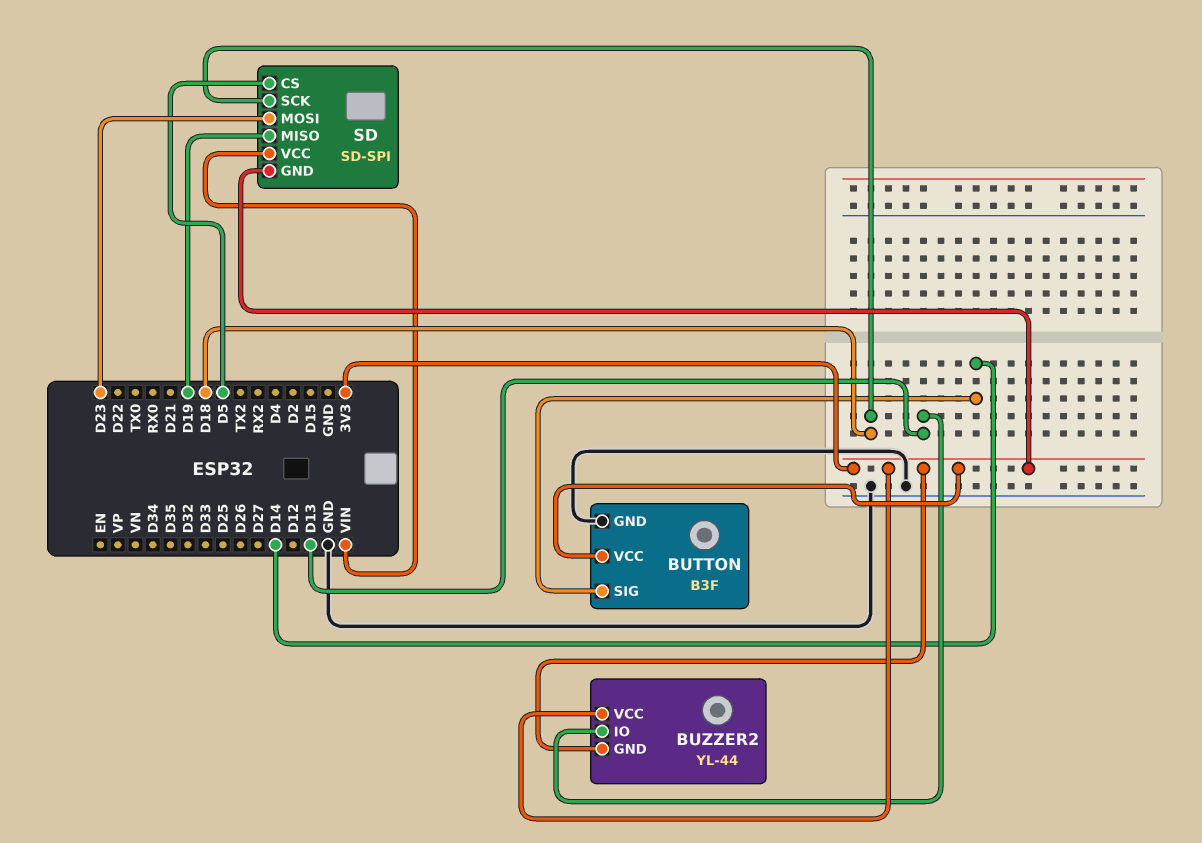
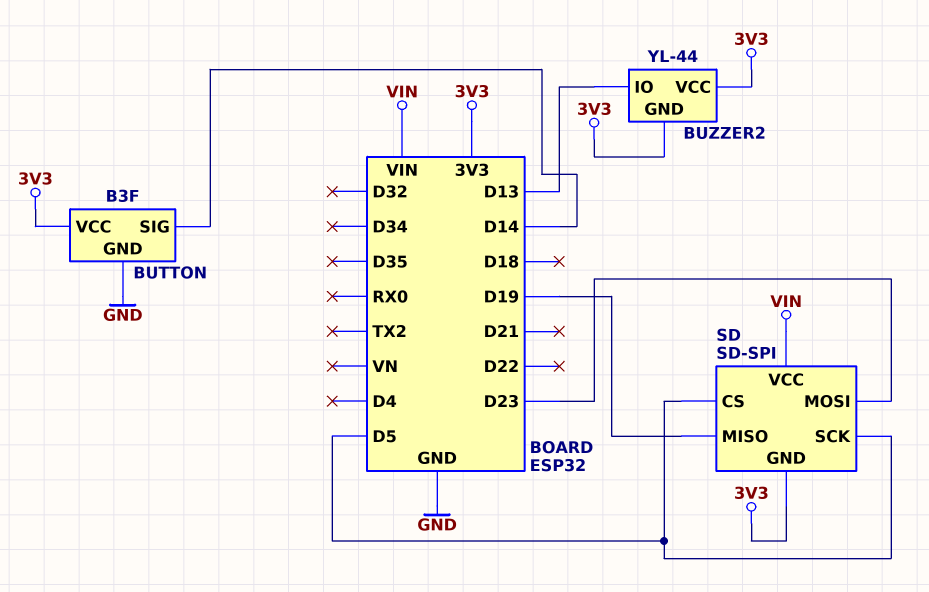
SD pin SCK: D18 -> D5

